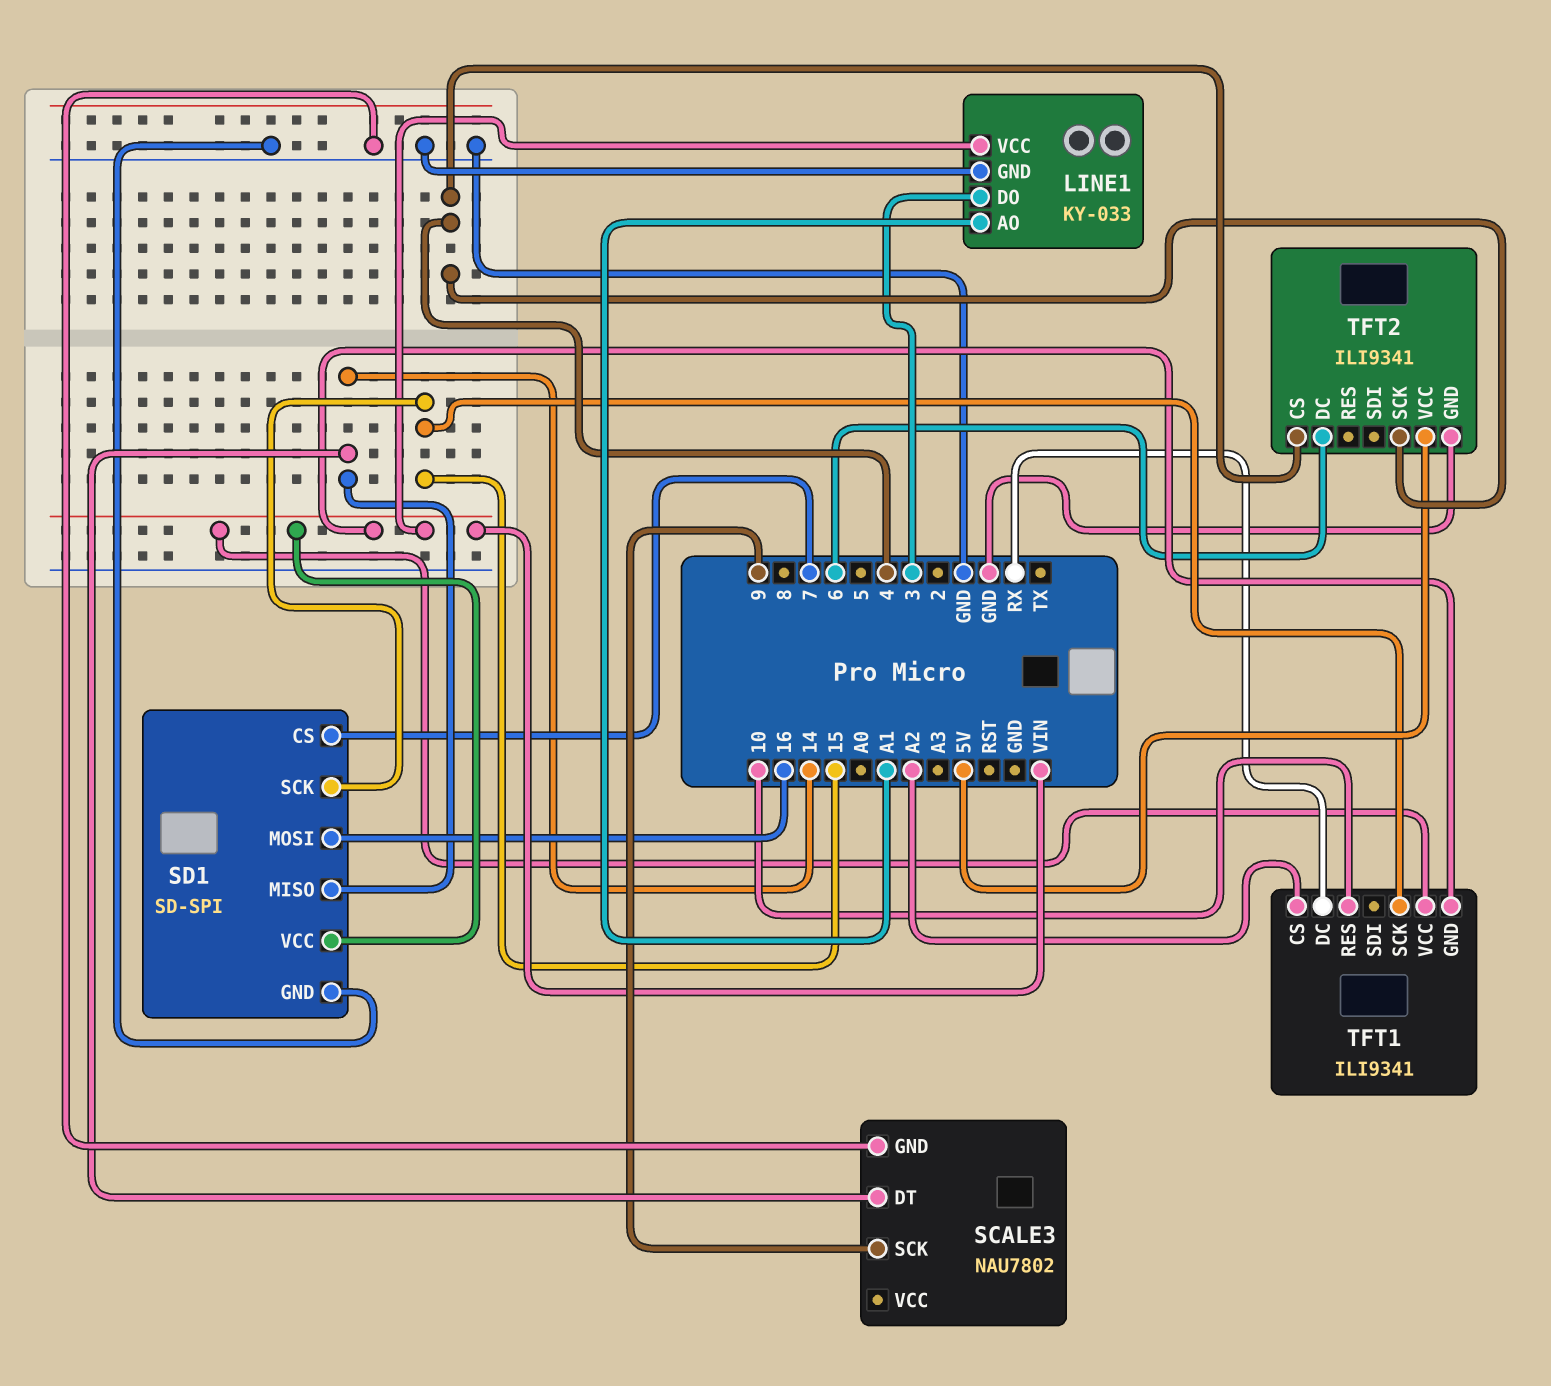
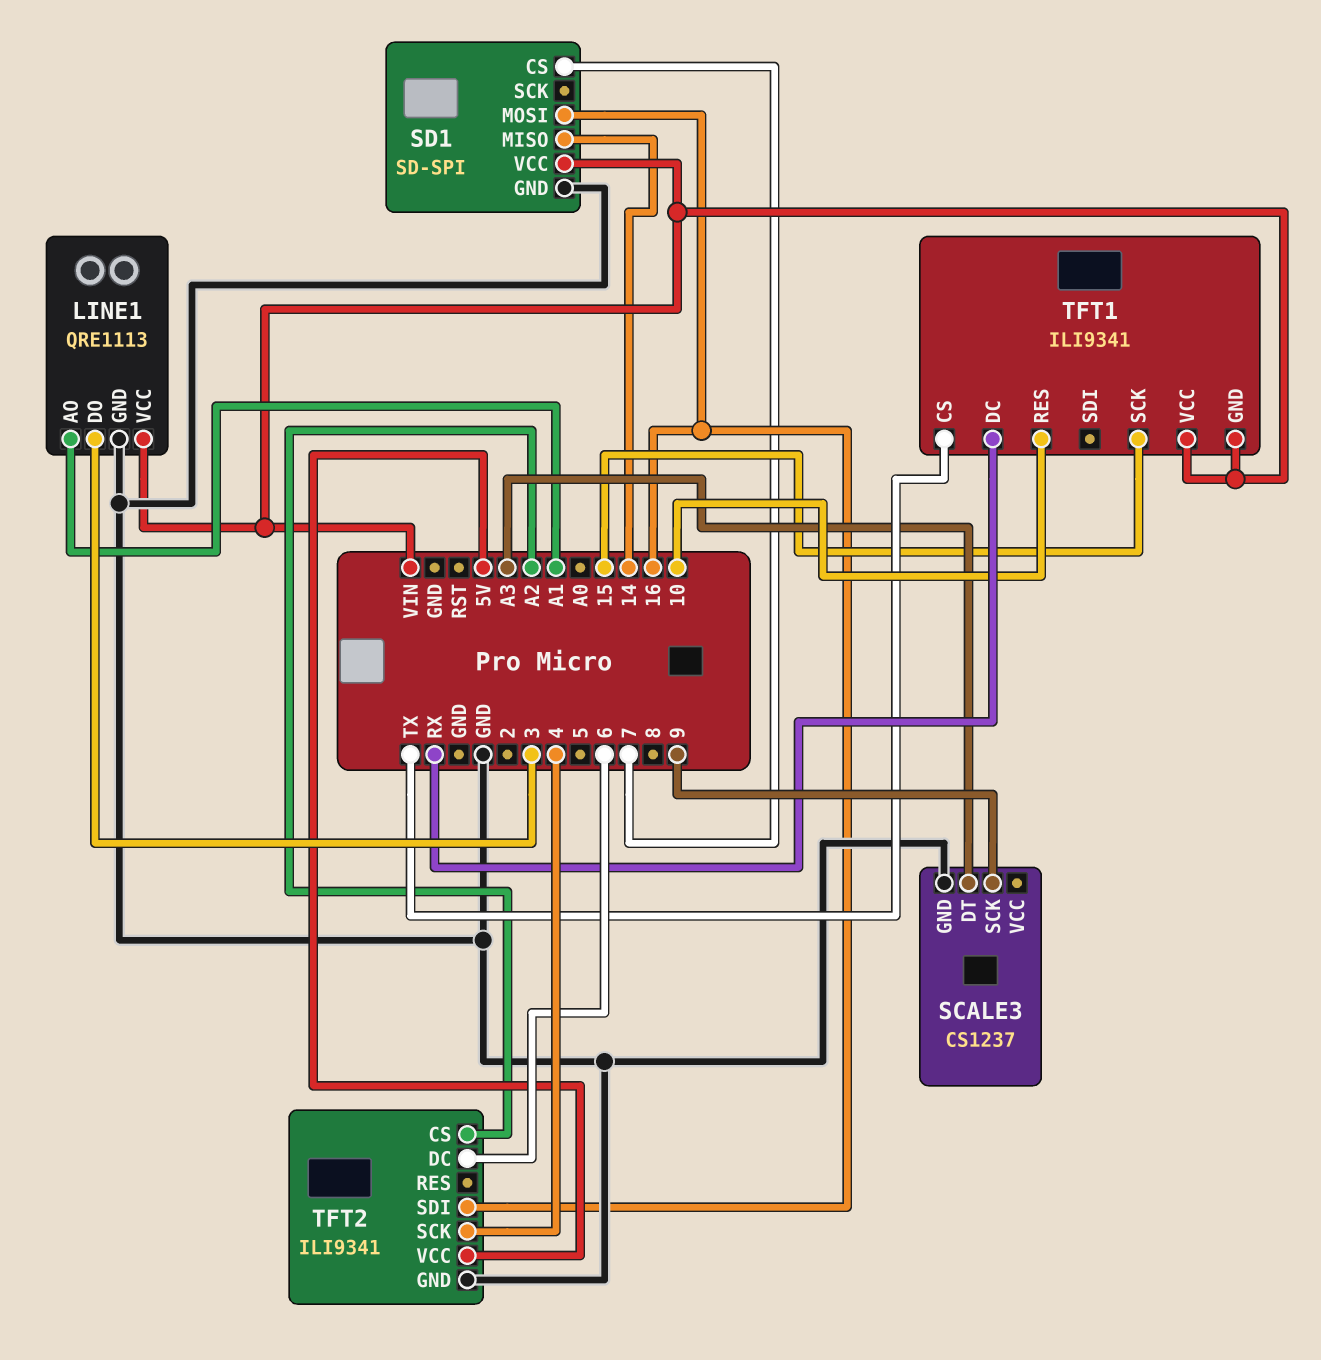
LINE1: KY-033 -> QRE1113
SCALE3: NAU7802 -> CS1237
SCALE3 pin DT: 14 -> A3
SD1 pin SCK: 15 -> none
TFT1 pin CS: A2 -> TX
TFT2 pin CS: 4 -> A2
TFT2 pin SDI: none -> 16

